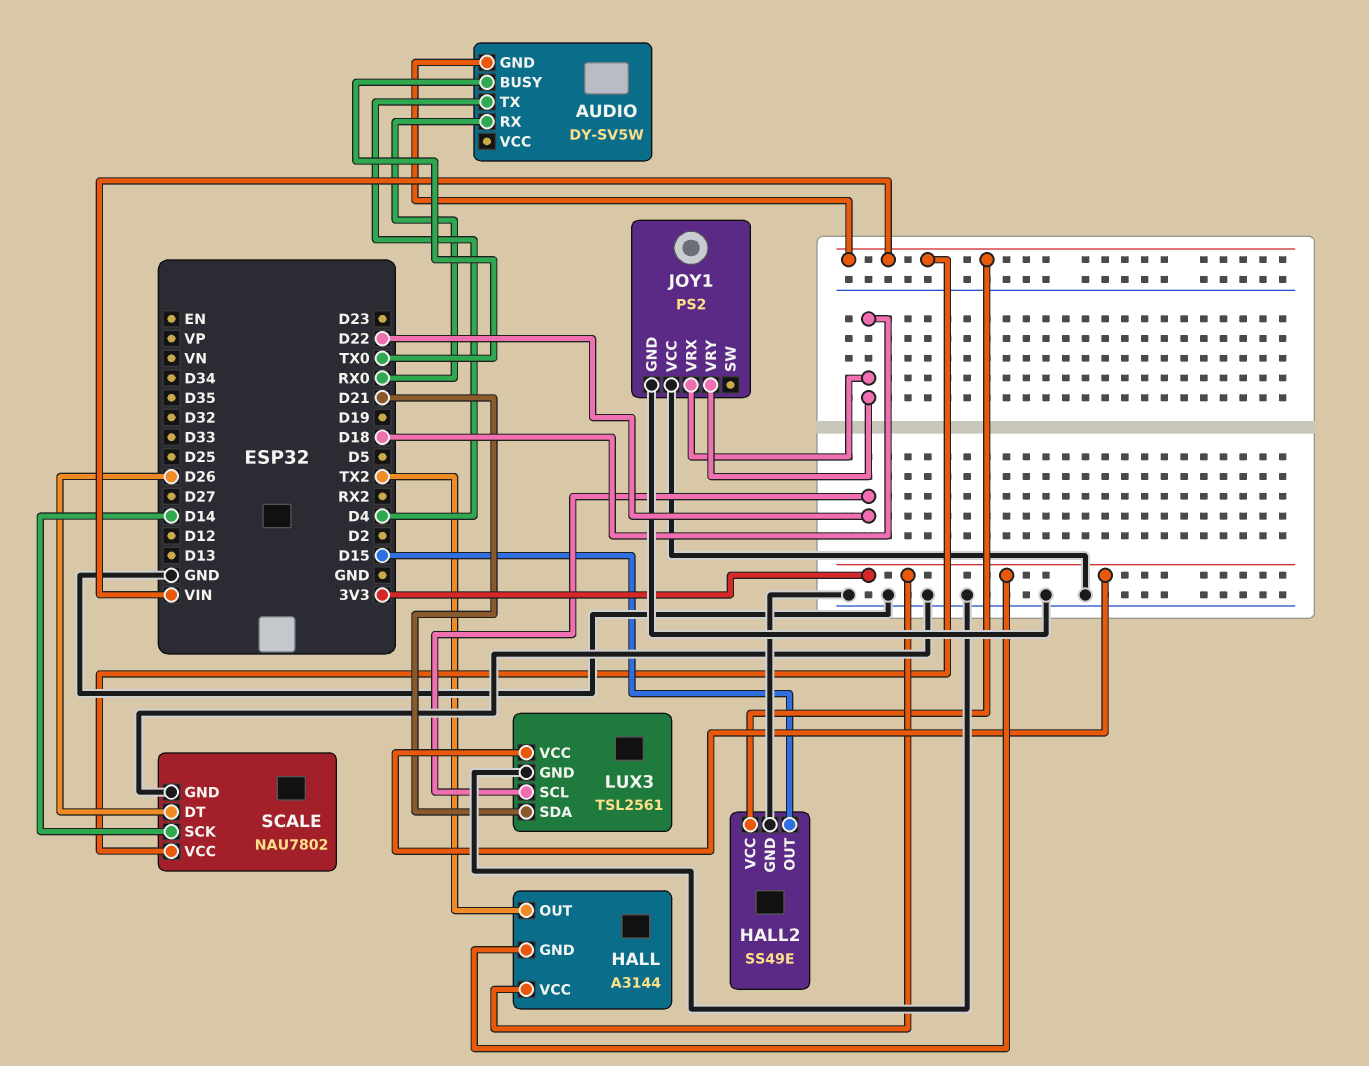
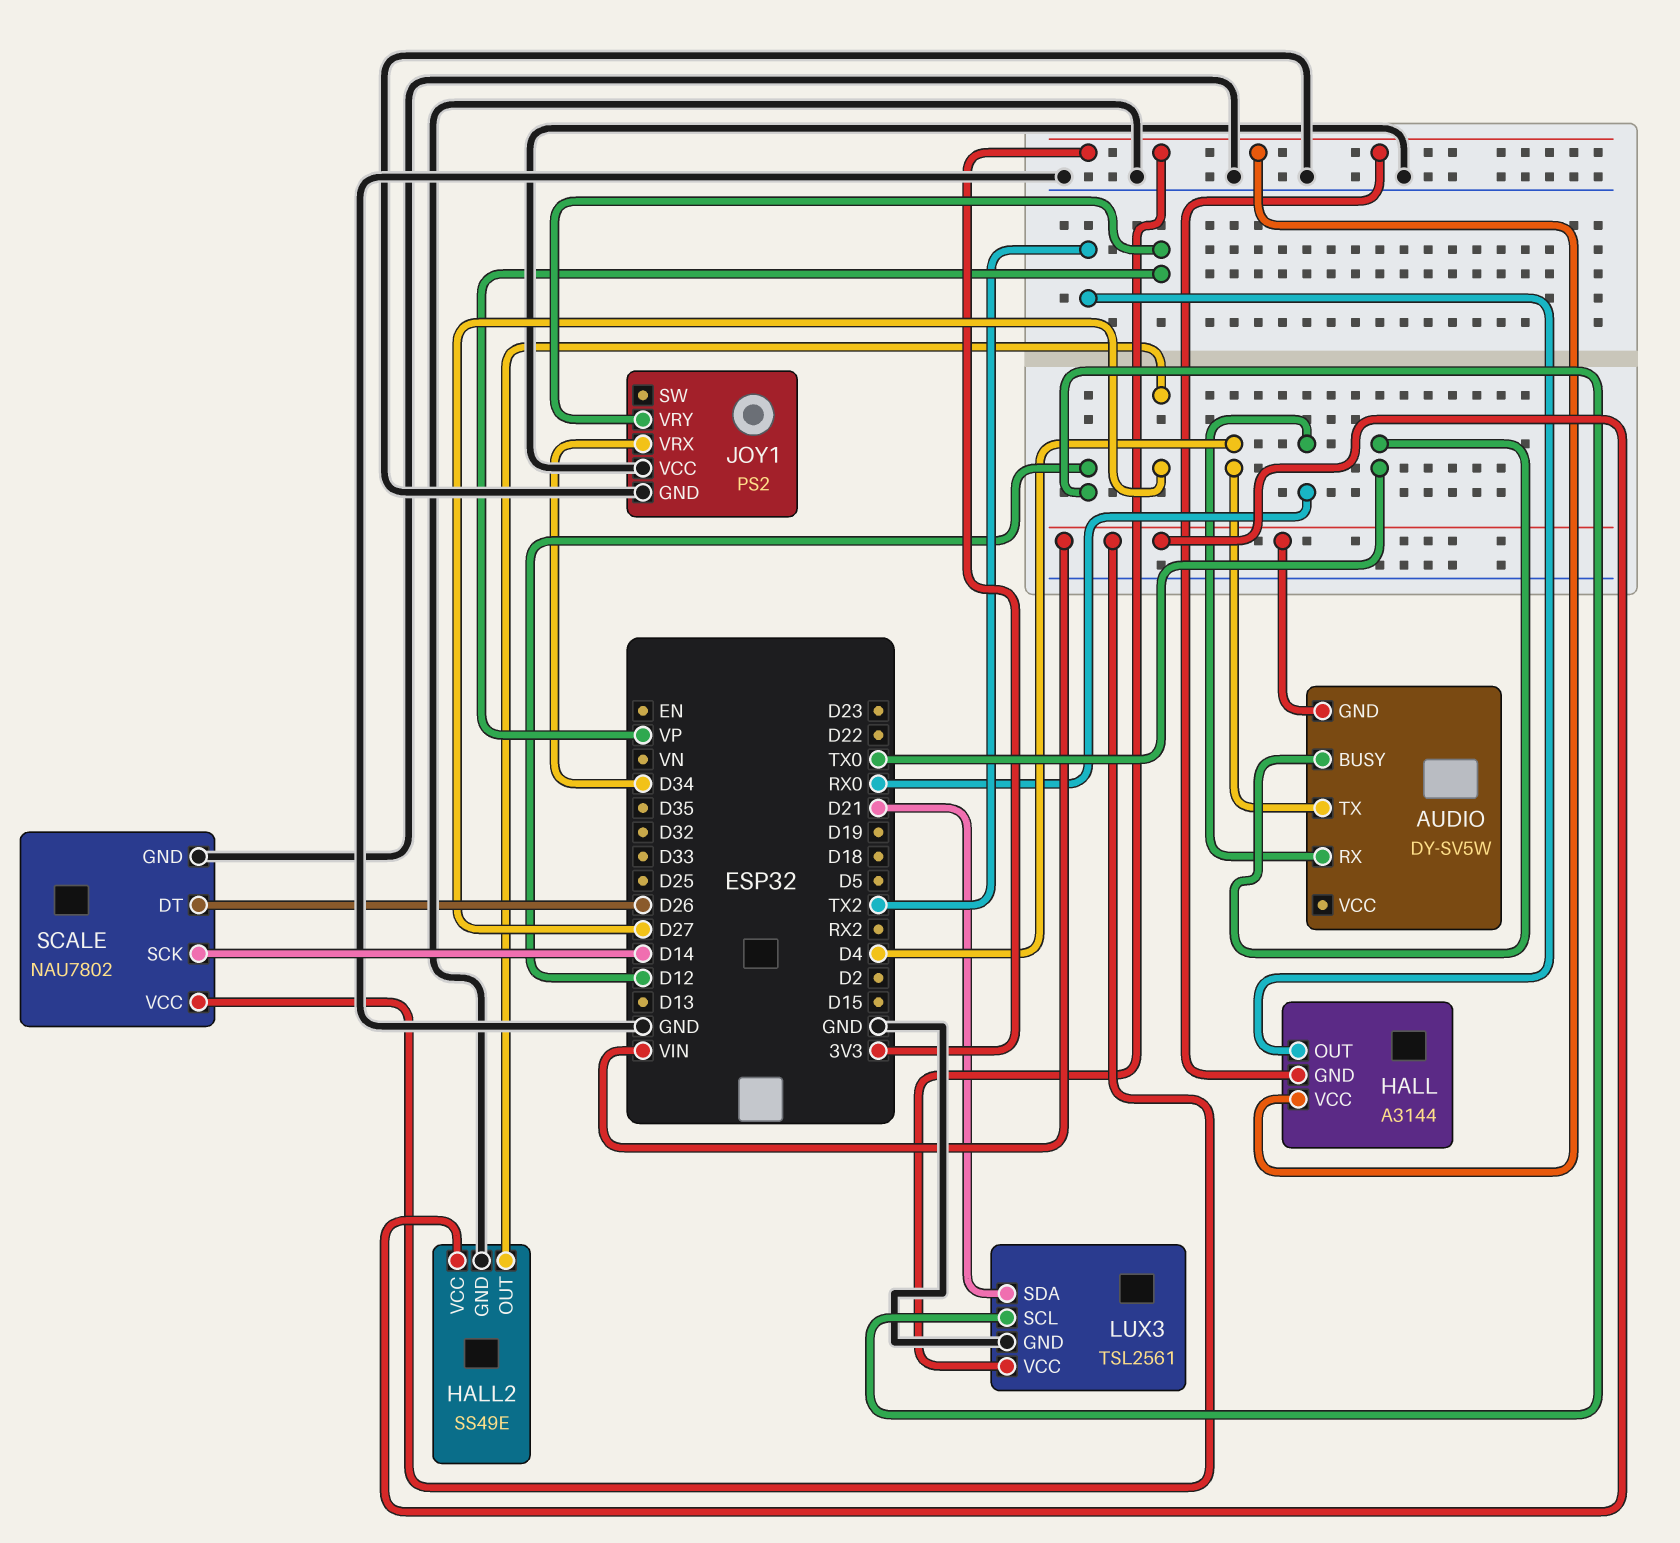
HALL2 pin OUT: D15 -> D27
JOY1 pin VRX: D18 -> D34
JOY1 pin VRY: D18 -> VP
LUX3 pin SCL: D22 -> D12

